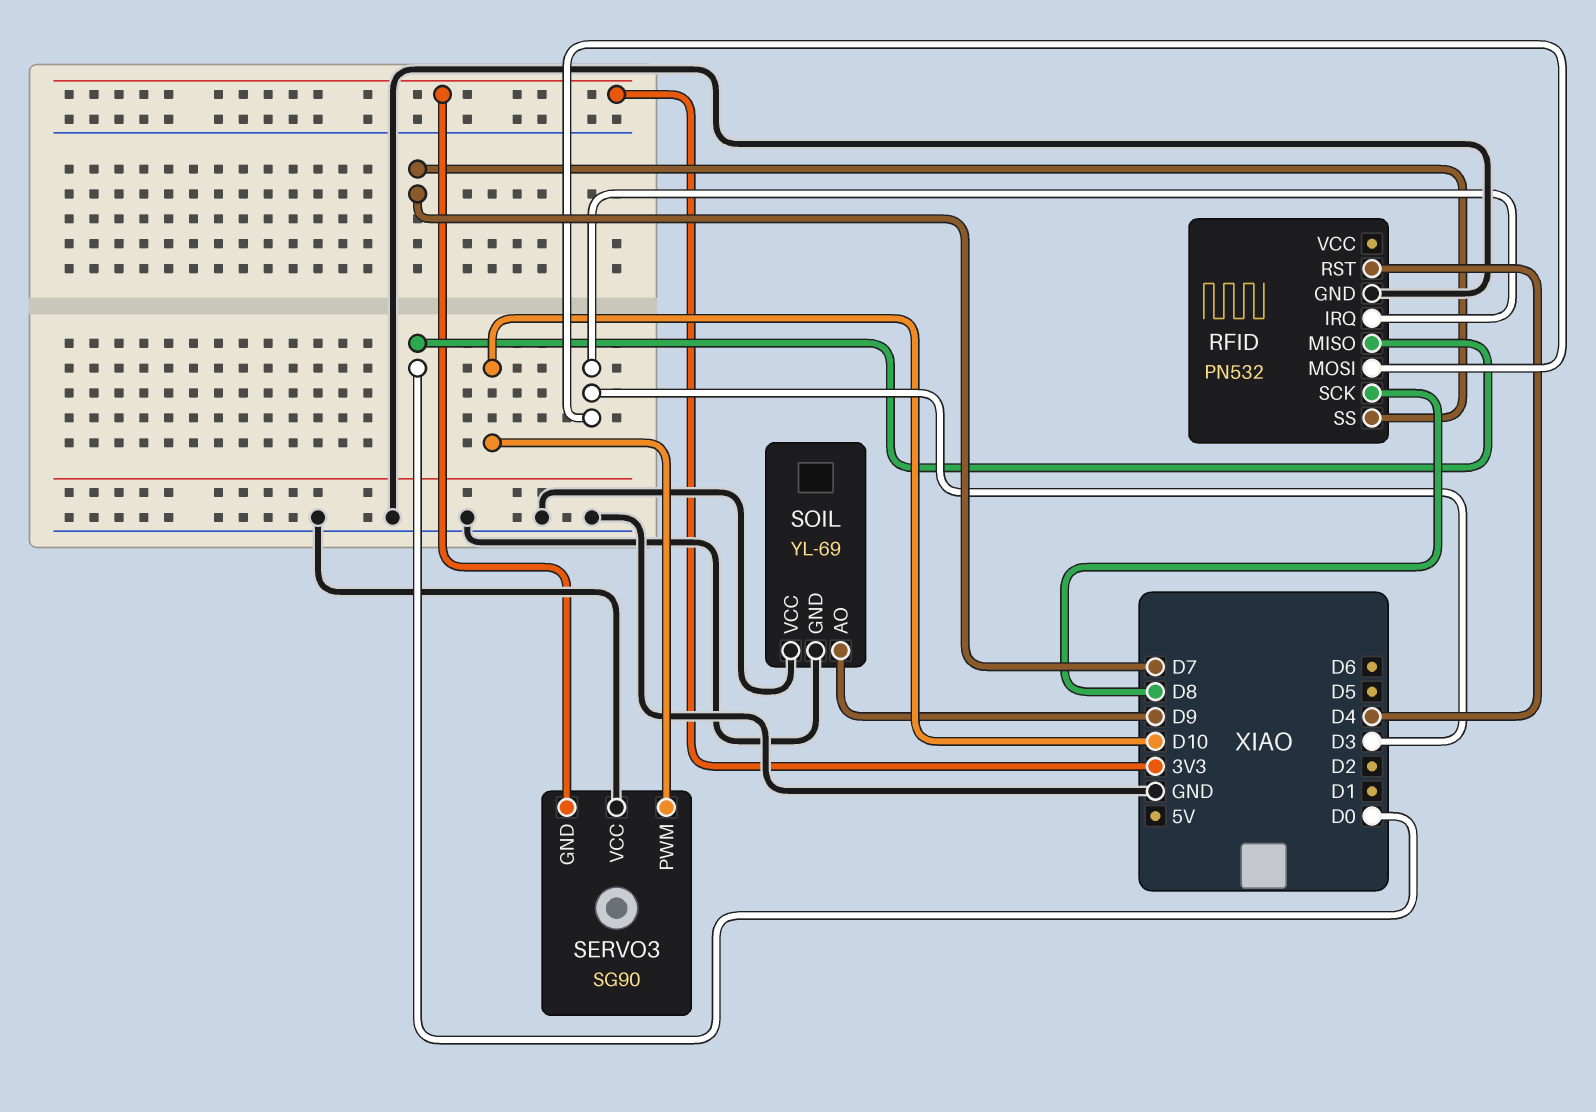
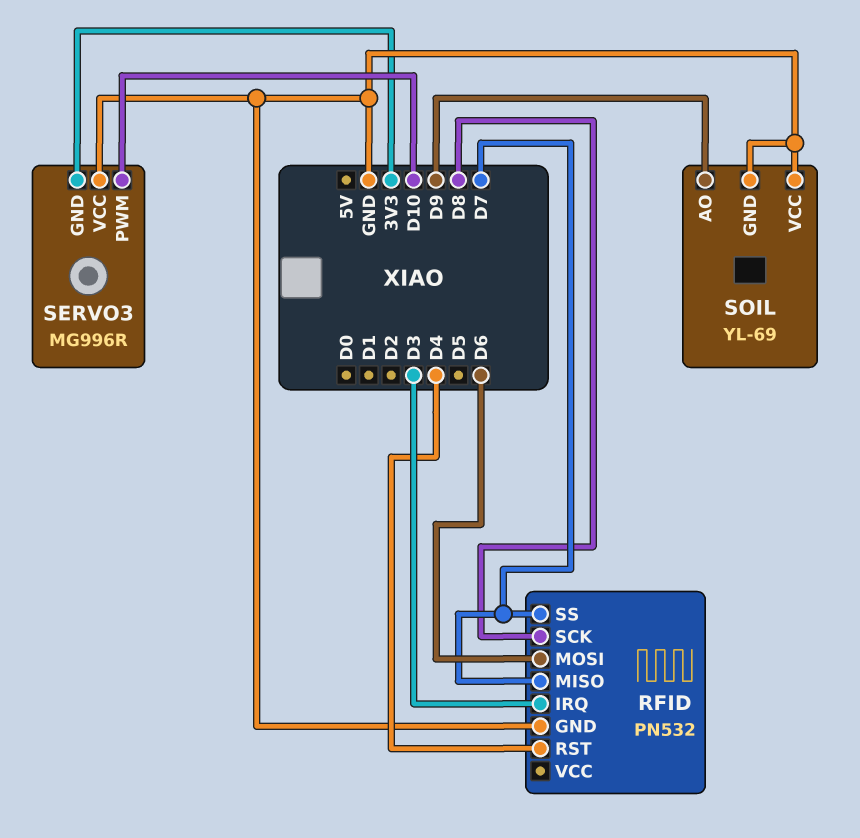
RFID pin MISO: D0 -> D7
RFID pin MOSI: D3 -> D6
SERVO3: SG90 -> MG996R

